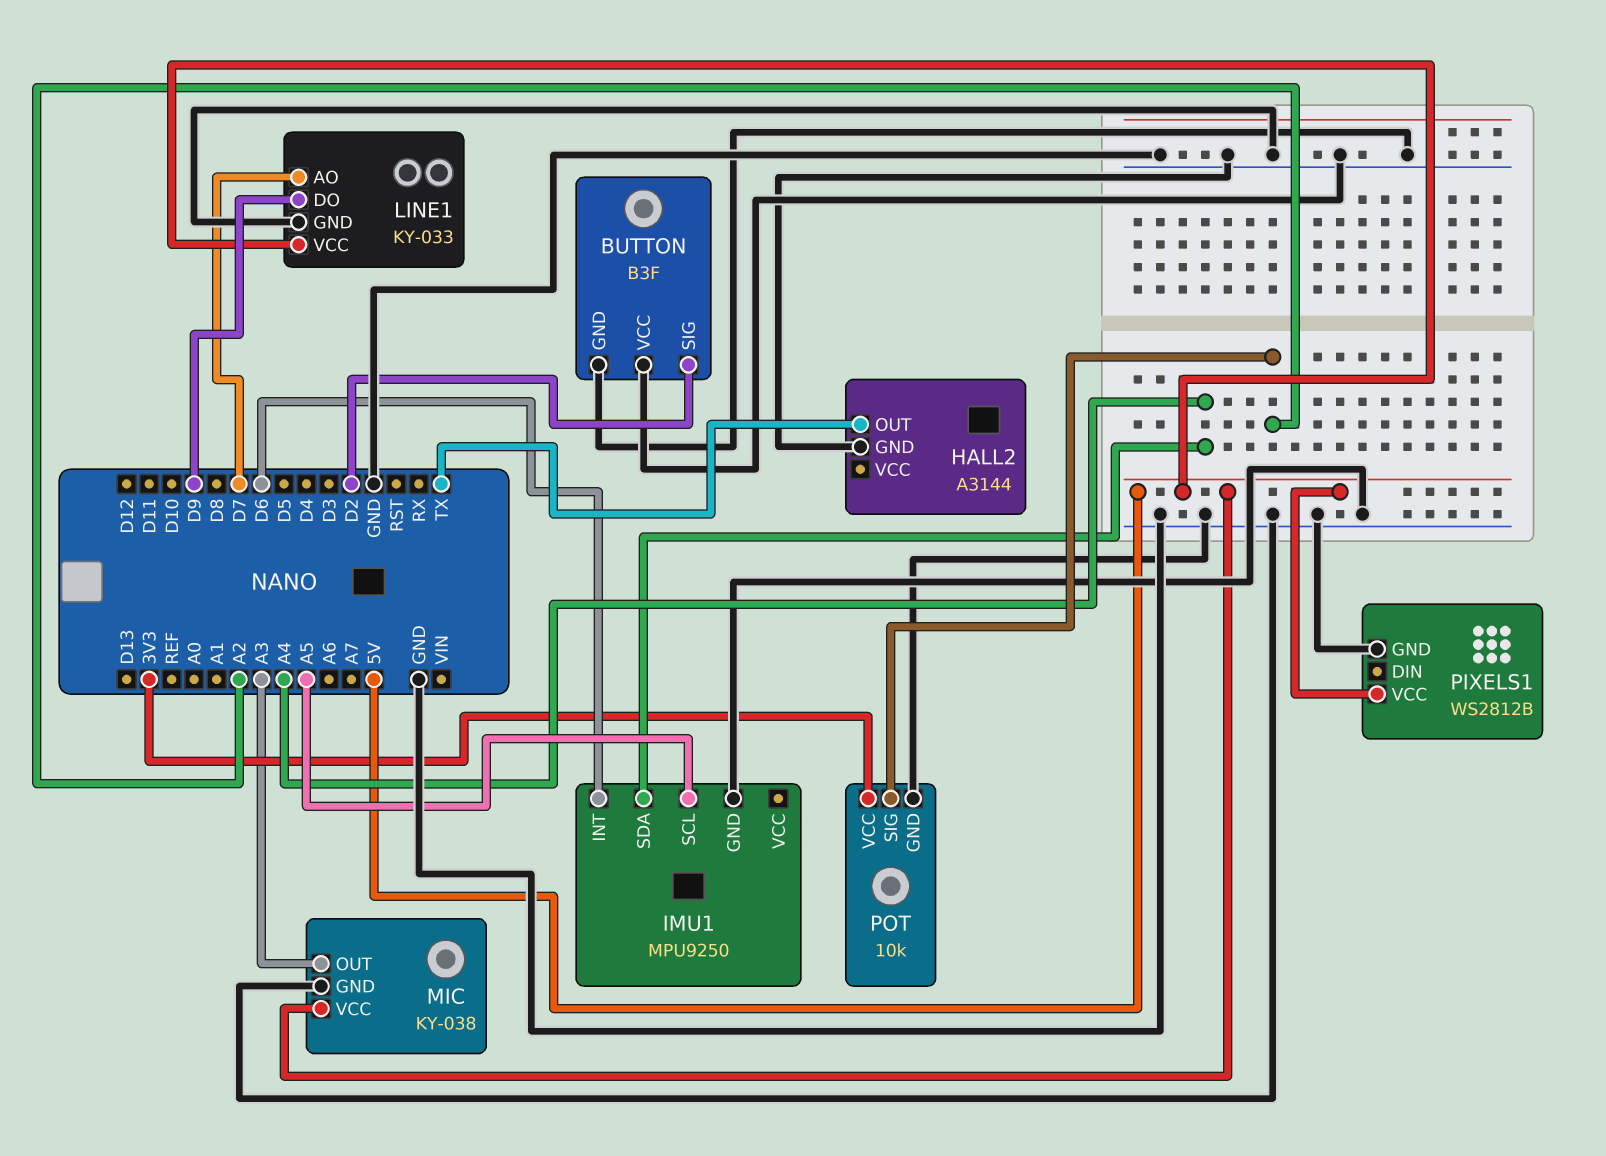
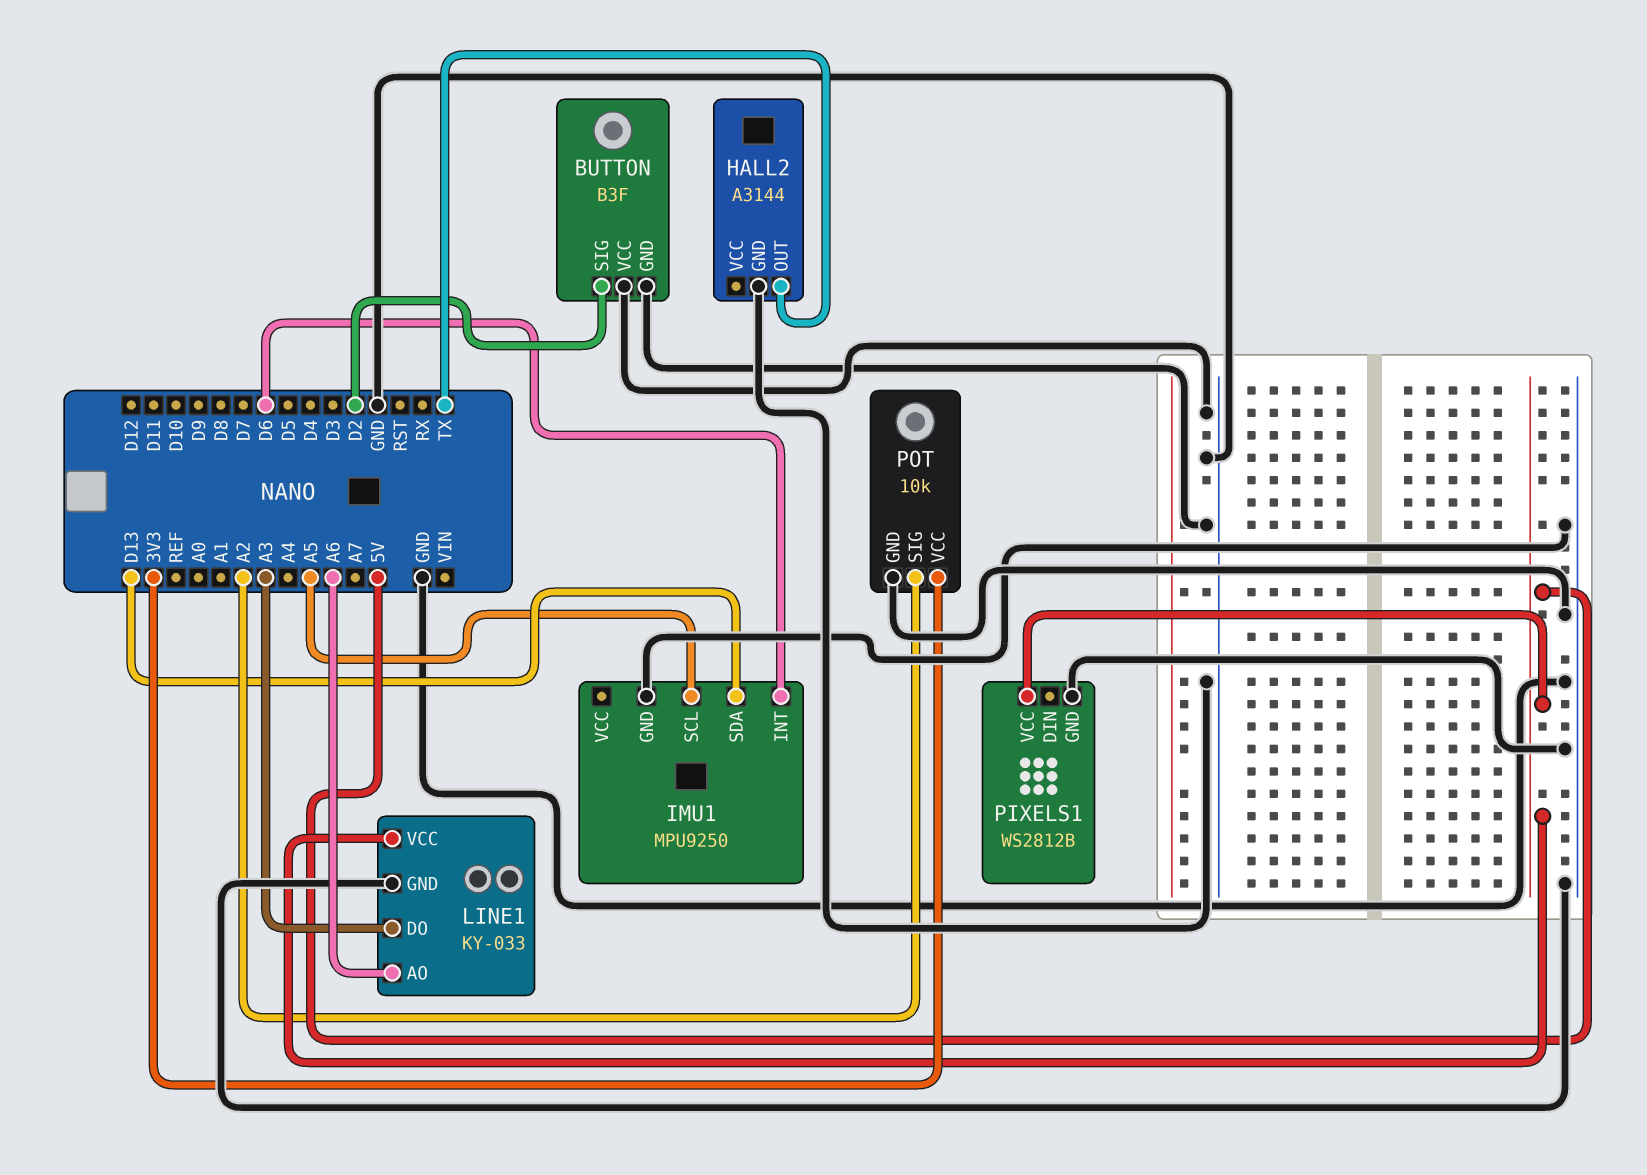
IMU1 pin SDA: A4 -> D13
LINE1 pin AO: D7 -> A6
LINE1 pin DO: D9 -> A3
MIC: KY-038 -> none
MIC pin GND: GND -> none
MIC pin OUT: A3 -> none
MIC pin VCC: 5V -> none

